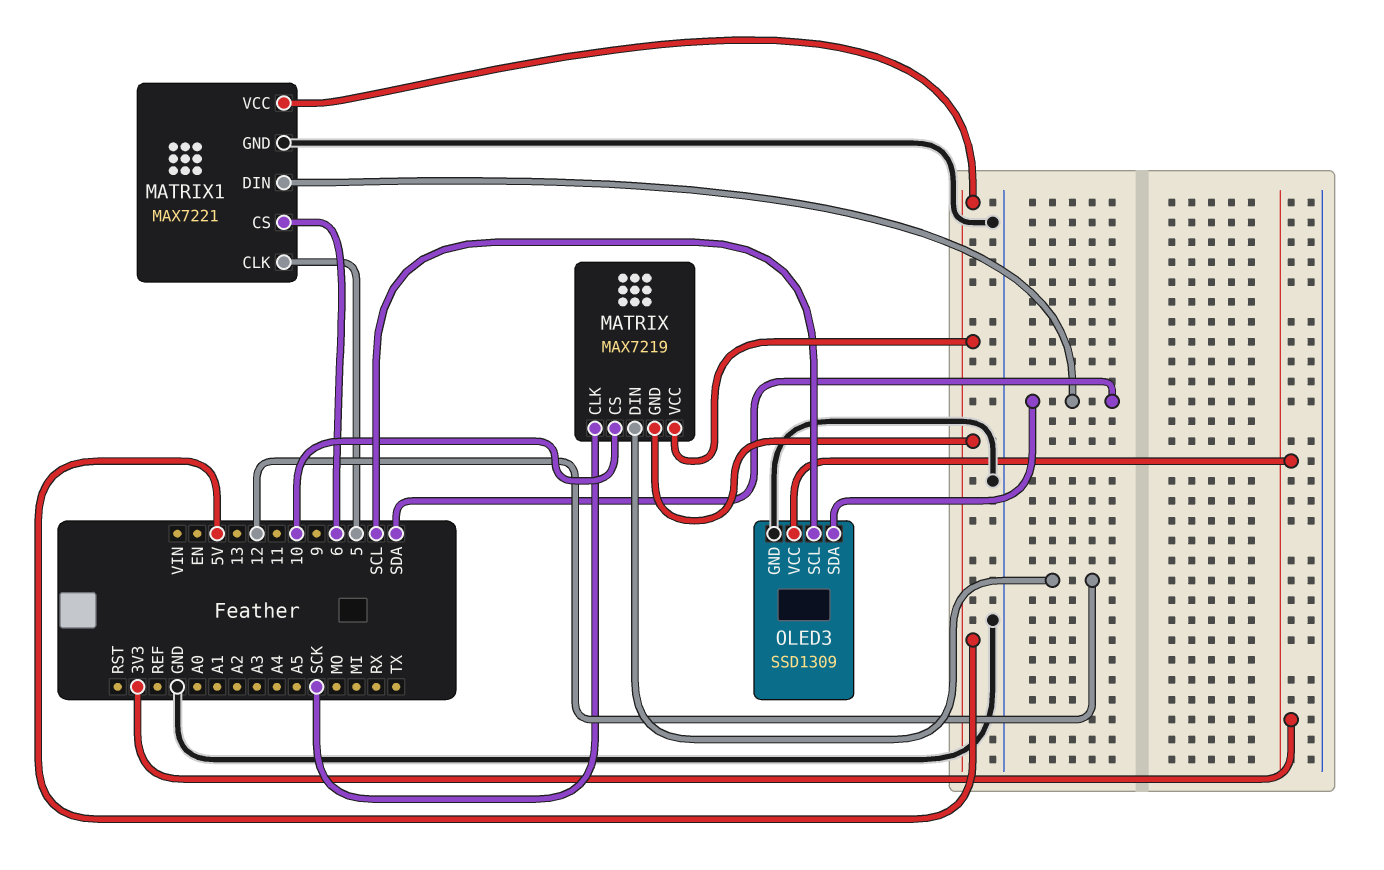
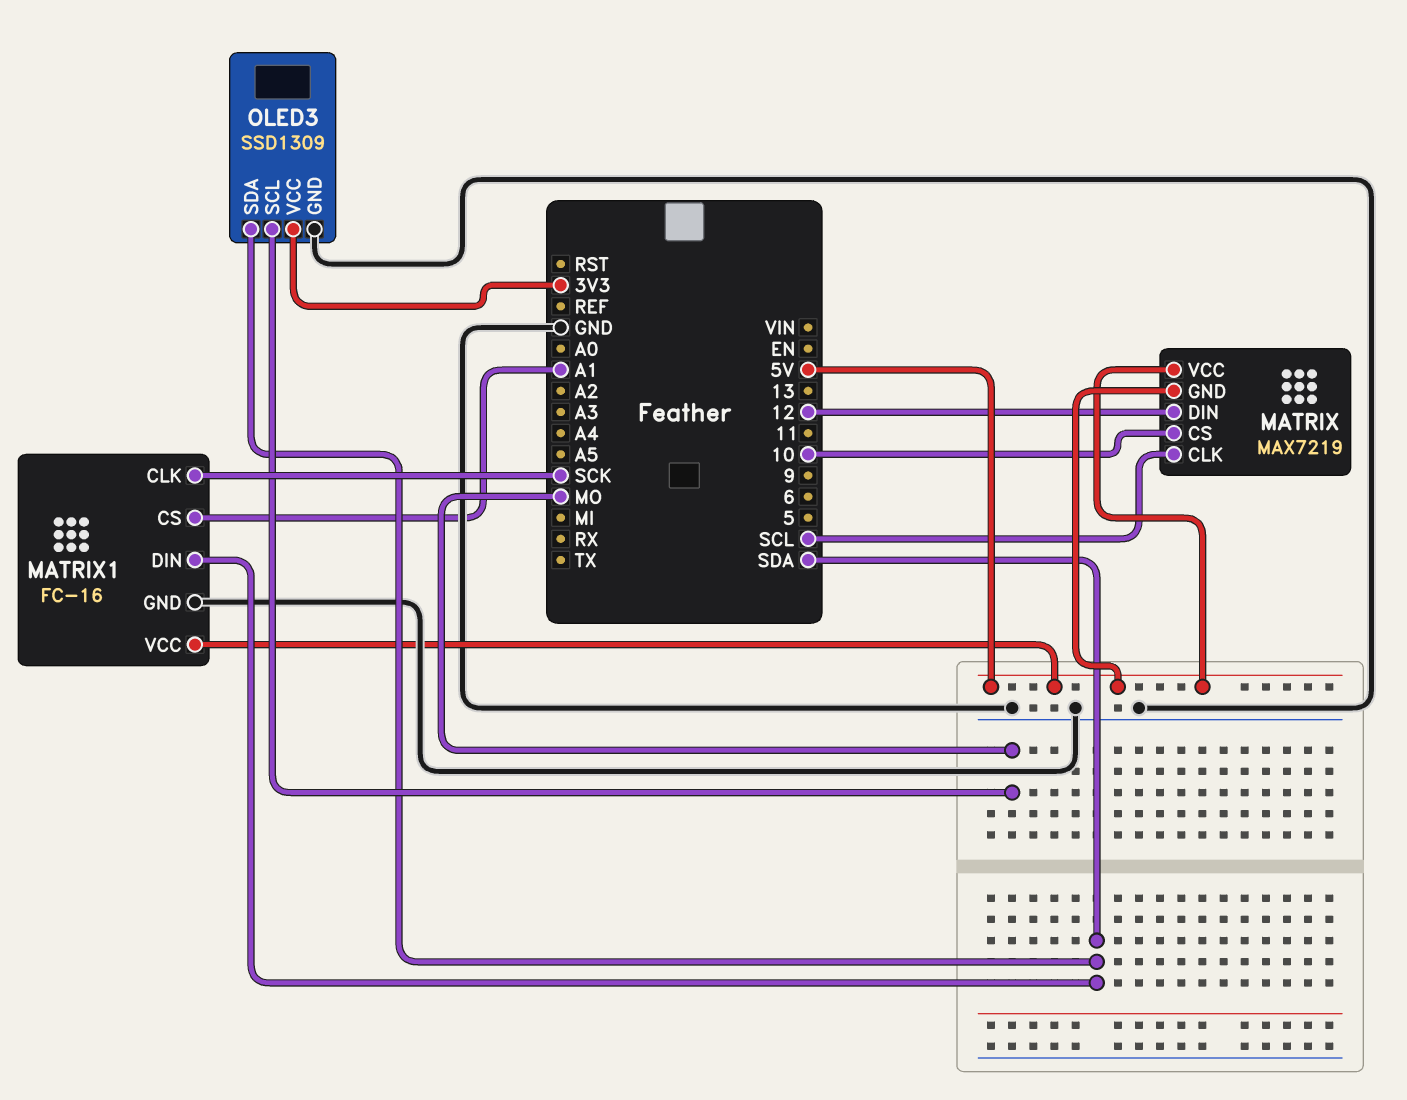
MATRIX pin CLK: SCK -> SCL
MATRIX1: MAX7221 -> FC-16
MATRIX1 pin CLK: 5 -> SCK
MATRIX1 pin CS: 6 -> A1
OLED3 pin SCL: SCL -> MO

